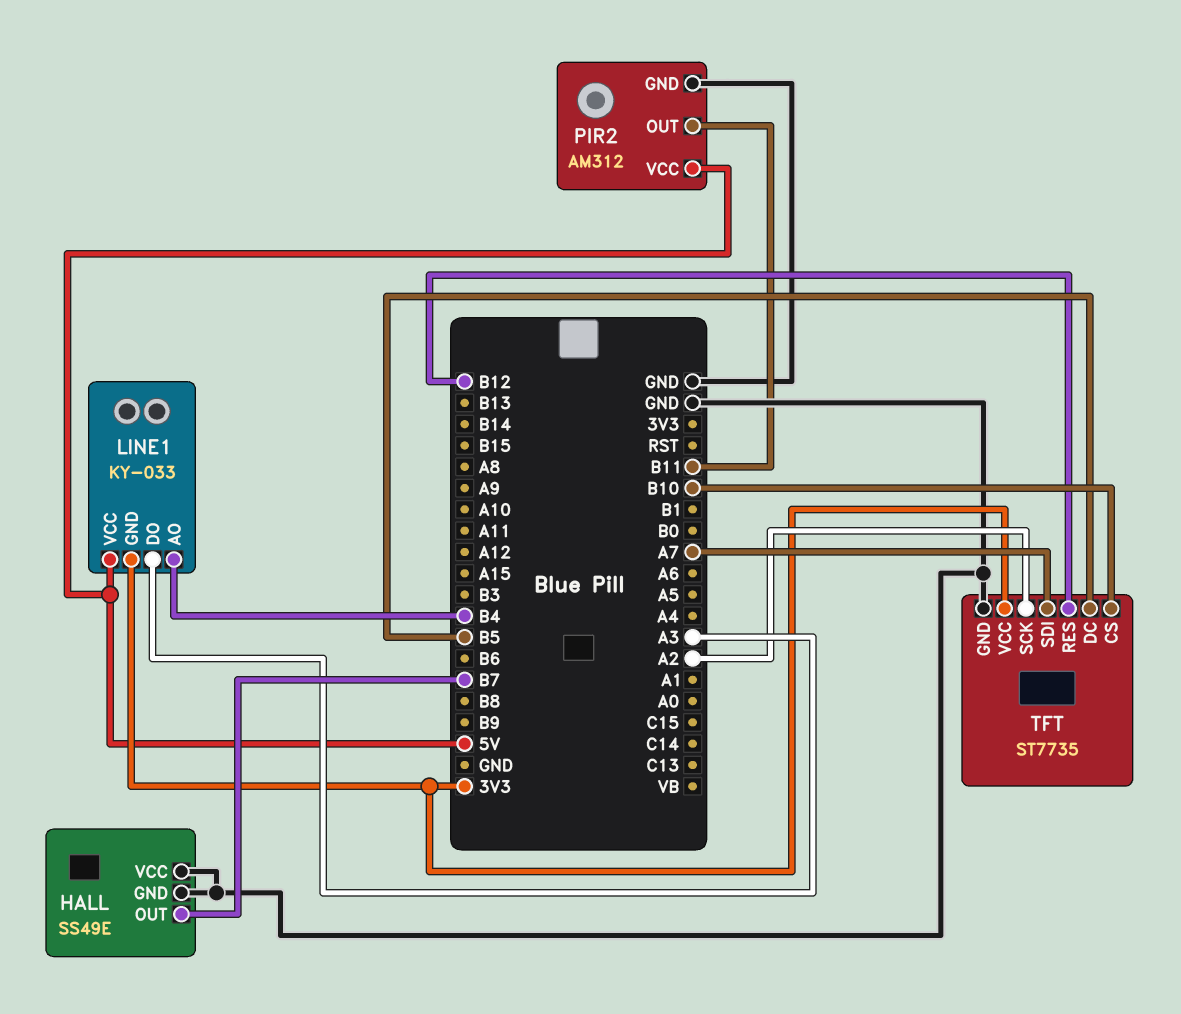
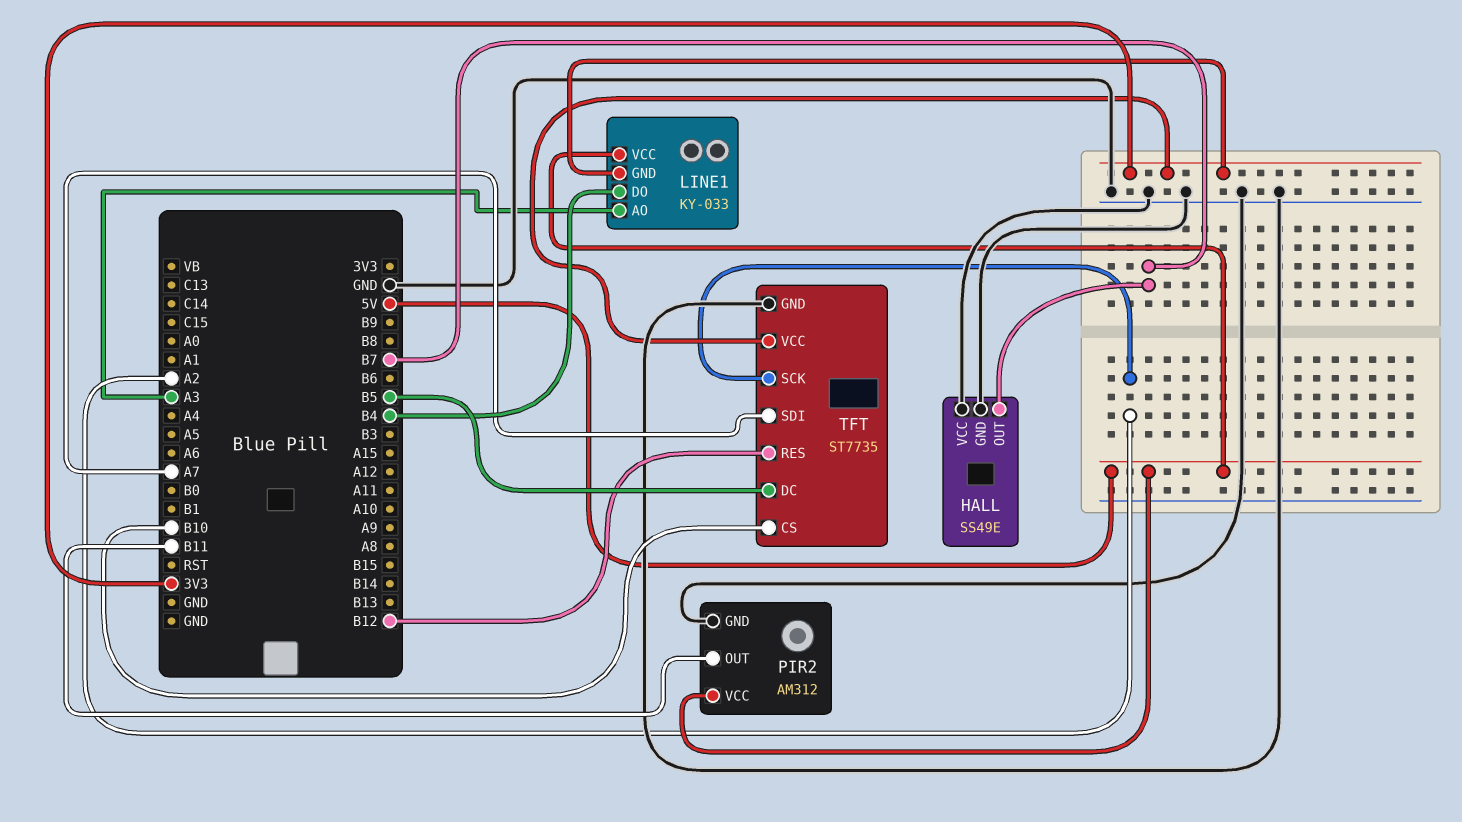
LINE1 pin AO: B4 -> A3
LINE1 pin DO: A3 -> B4

